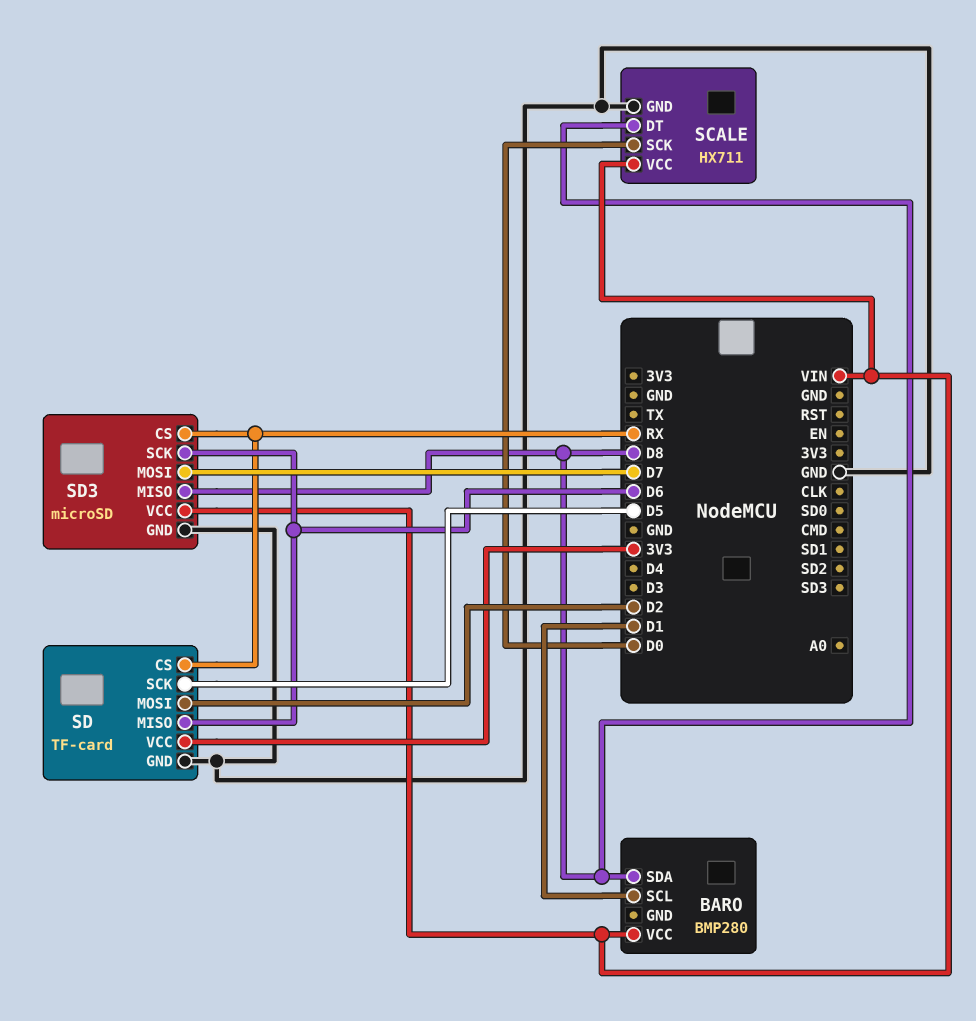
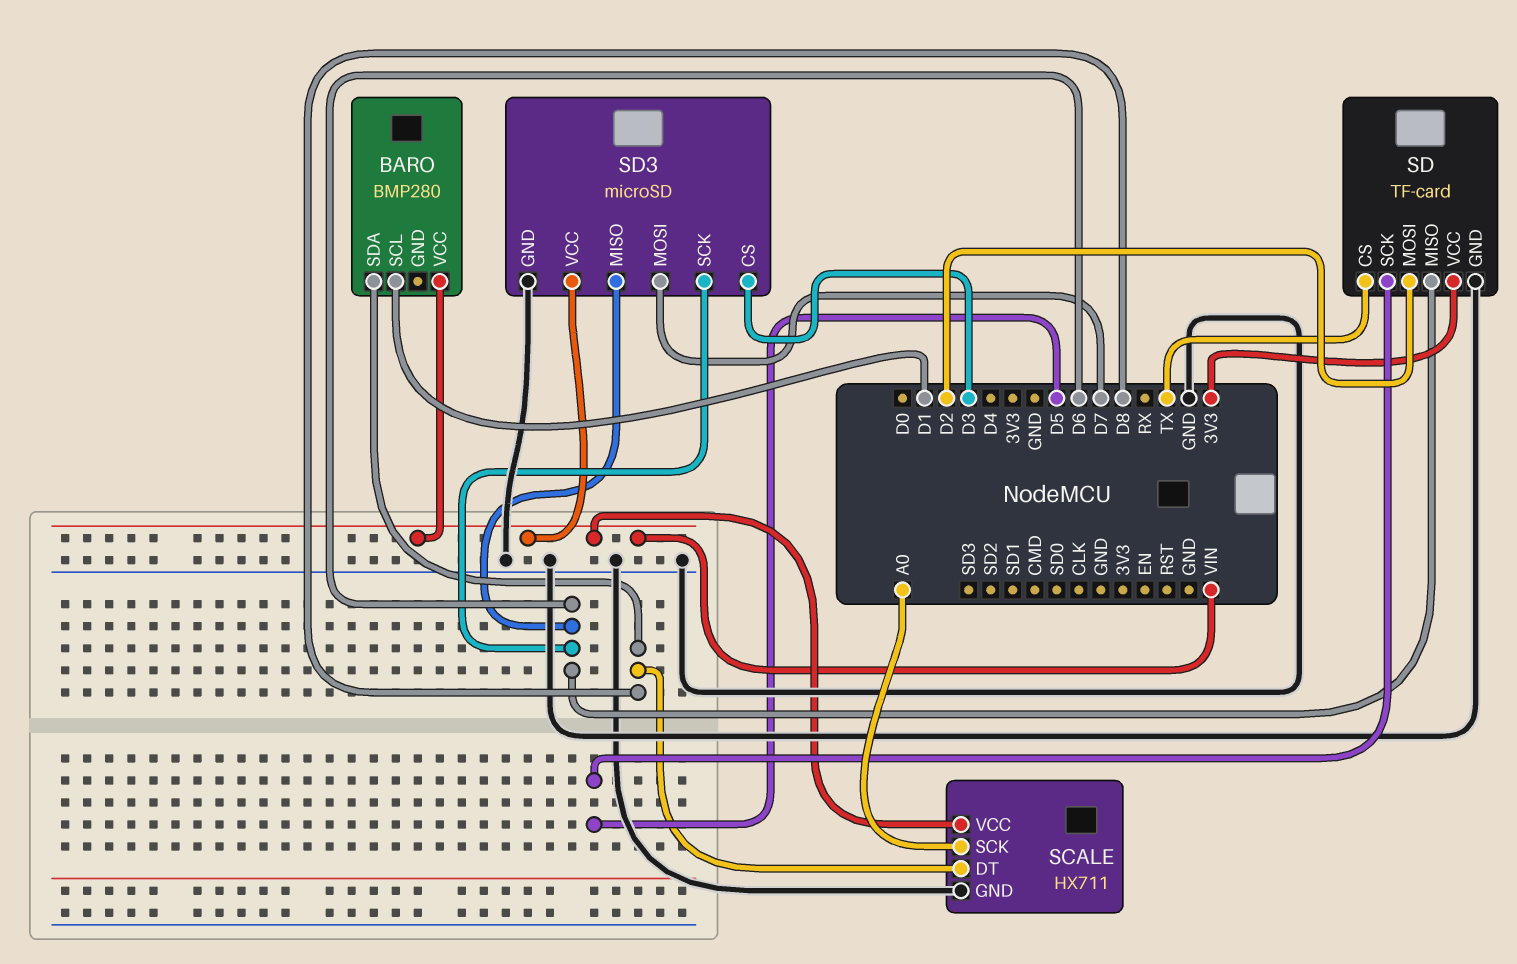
SCALE pin SCK: D0 -> A0
SD pin CS: RX -> TX
SD3 pin CS: RX -> D3
SD3 pin MISO: D8 -> D6

